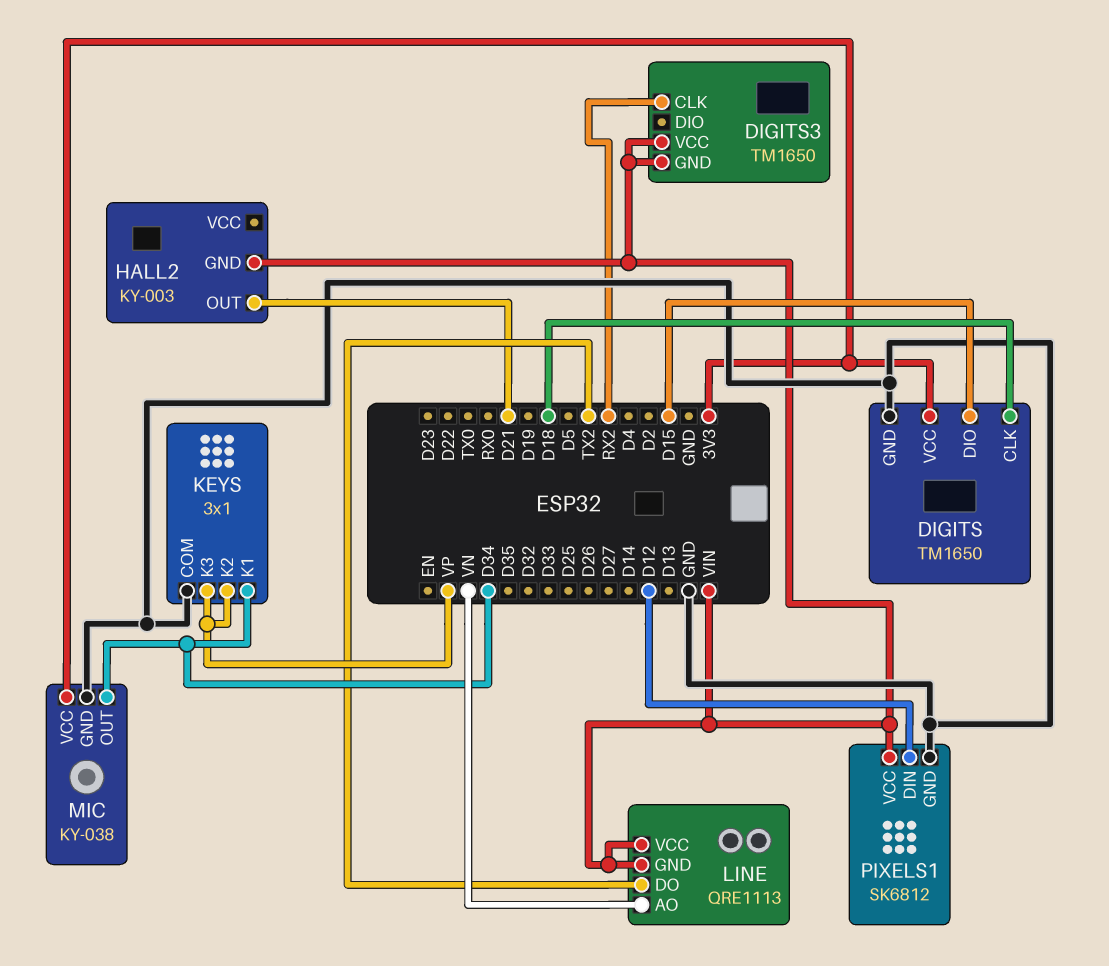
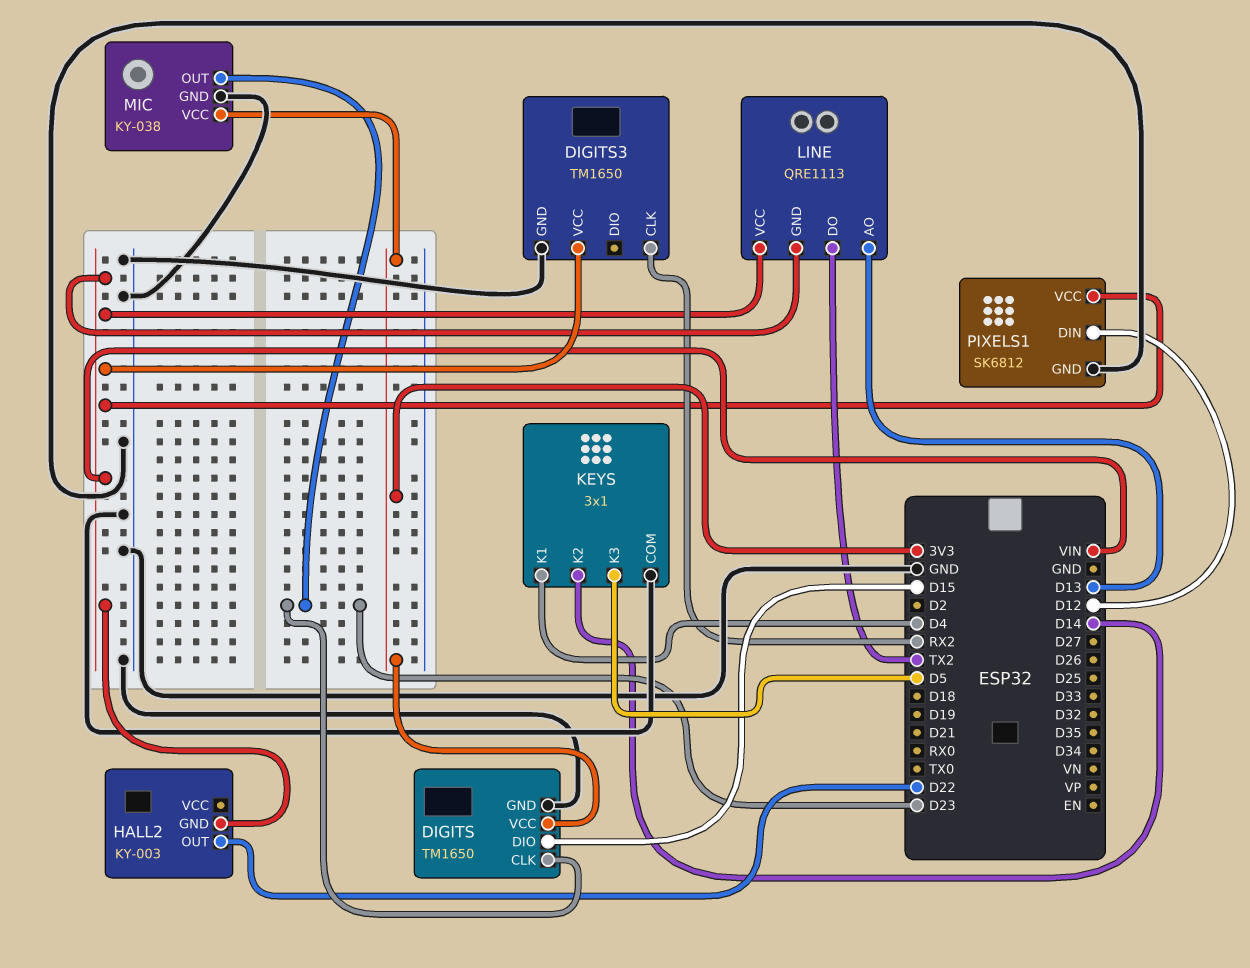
DIGITS pin CLK: D18 -> D23
DIGITS3 pin GND: VIN -> GND
HALL2 pin OUT: D21 -> D22
KEYS pin K1: D34 -> D4
KEYS pin K2: VP -> D14
KEYS pin K3: VP -> D5
LINE pin AO: VN -> D13
MIC pin OUT: D34 -> D23

